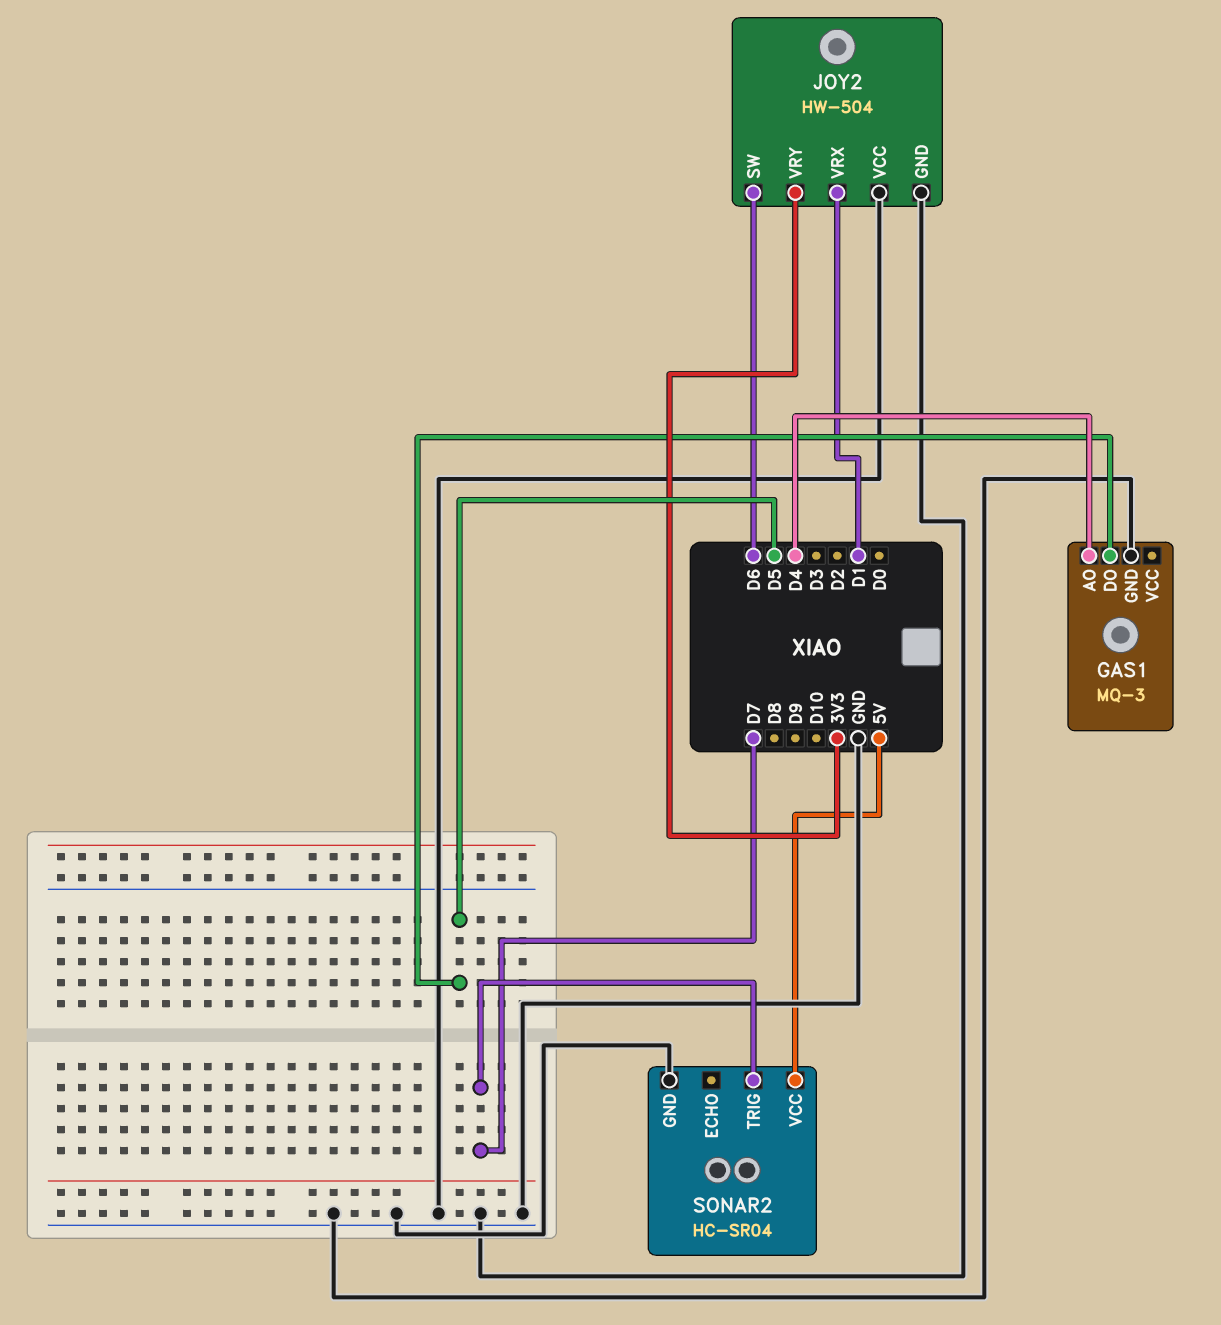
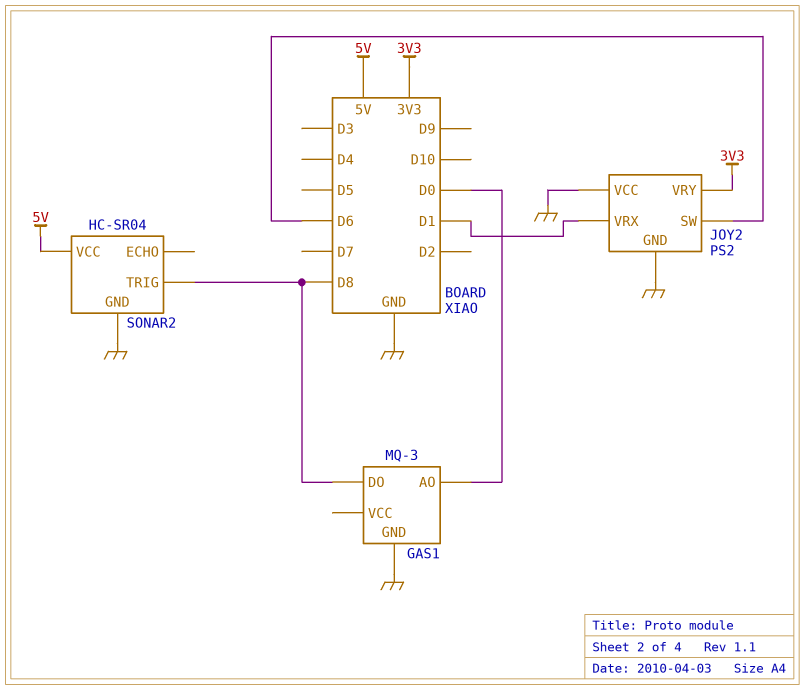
GAS1 pin AO: D4 -> D0
GAS1 pin DO: D5 -> D8
JOY2: HW-504 -> PS2
SONAR2 pin TRIG: D7 -> D8

